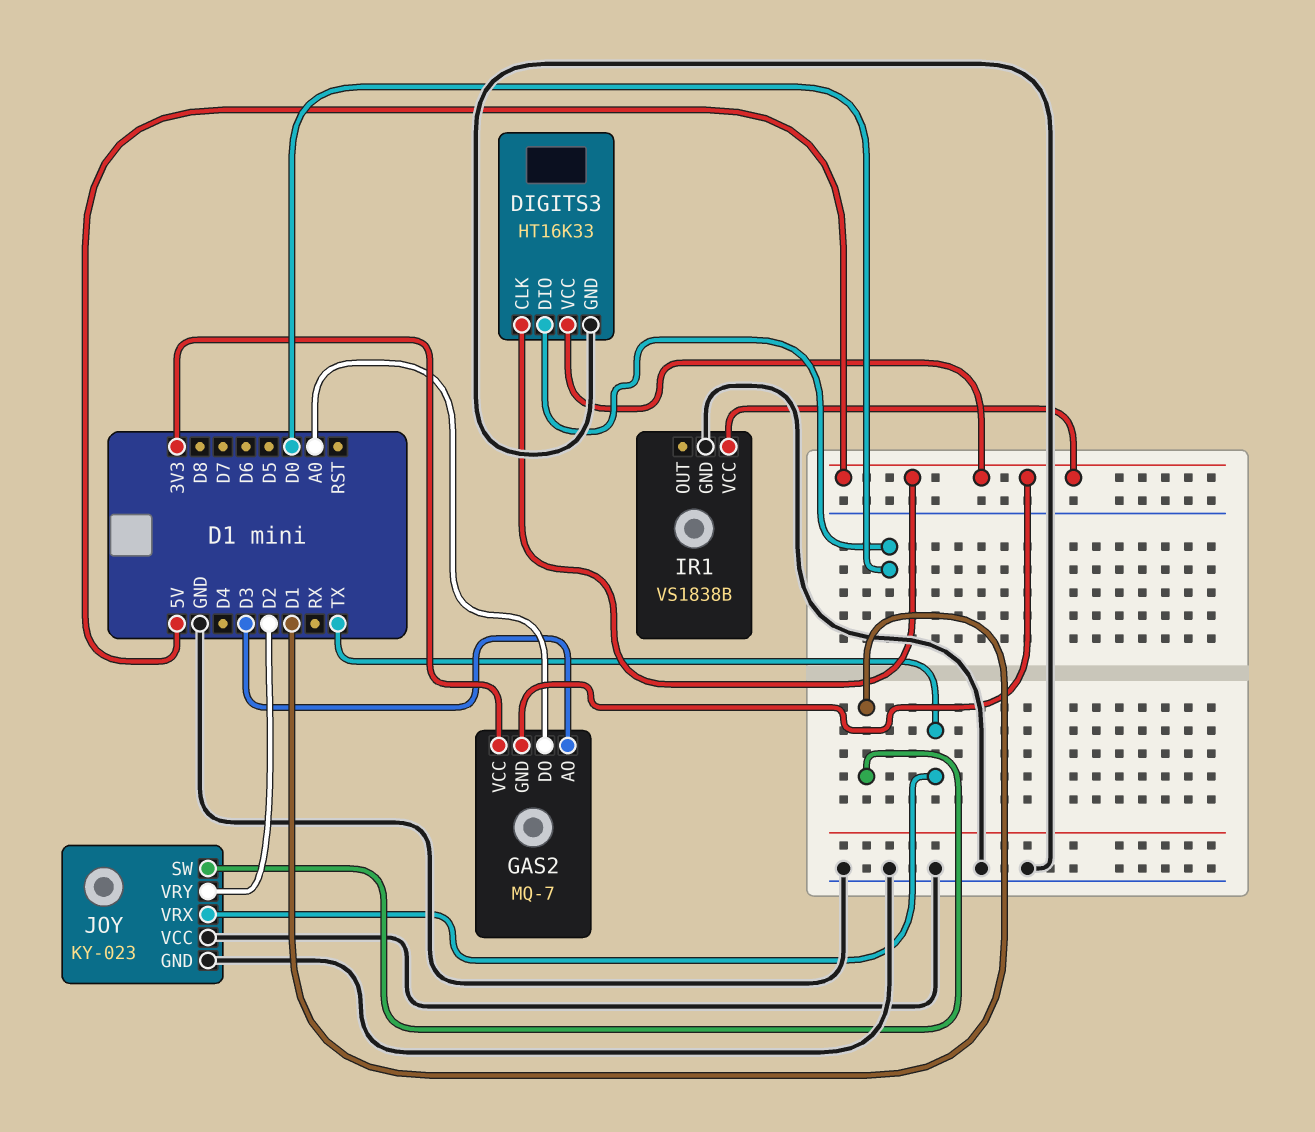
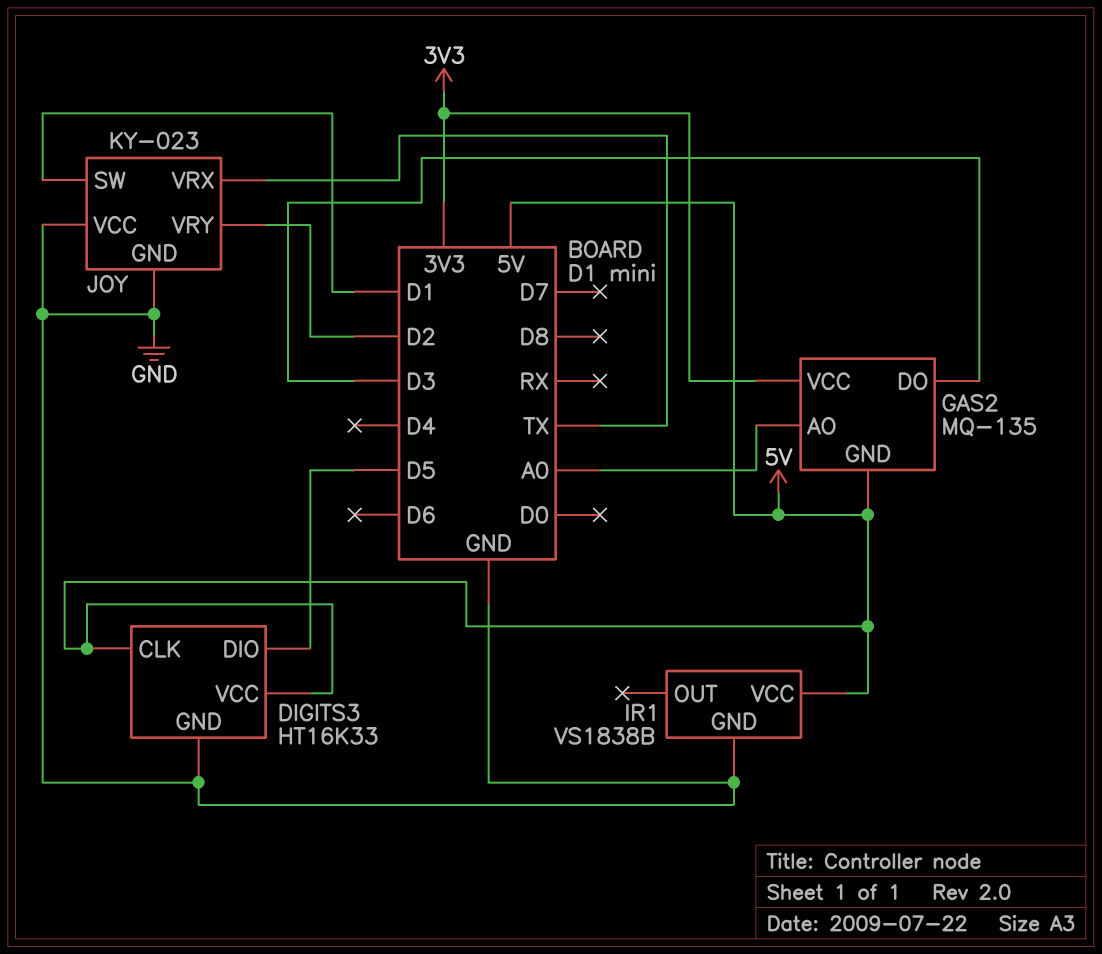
DIGITS3 pin DIO: D0 -> D5
GAS2: MQ-7 -> MQ-135
GAS2 pin AO: D3 -> A0
GAS2 pin DO: A0 -> D3

